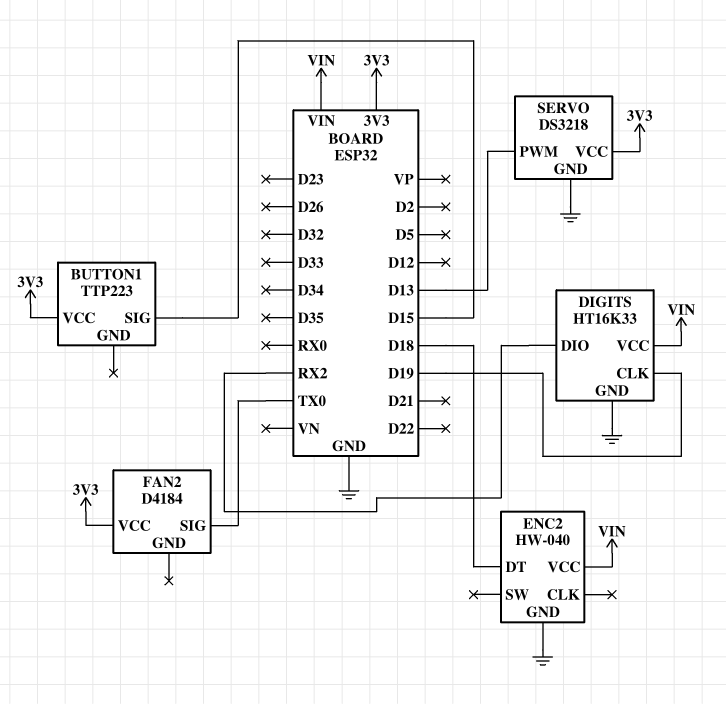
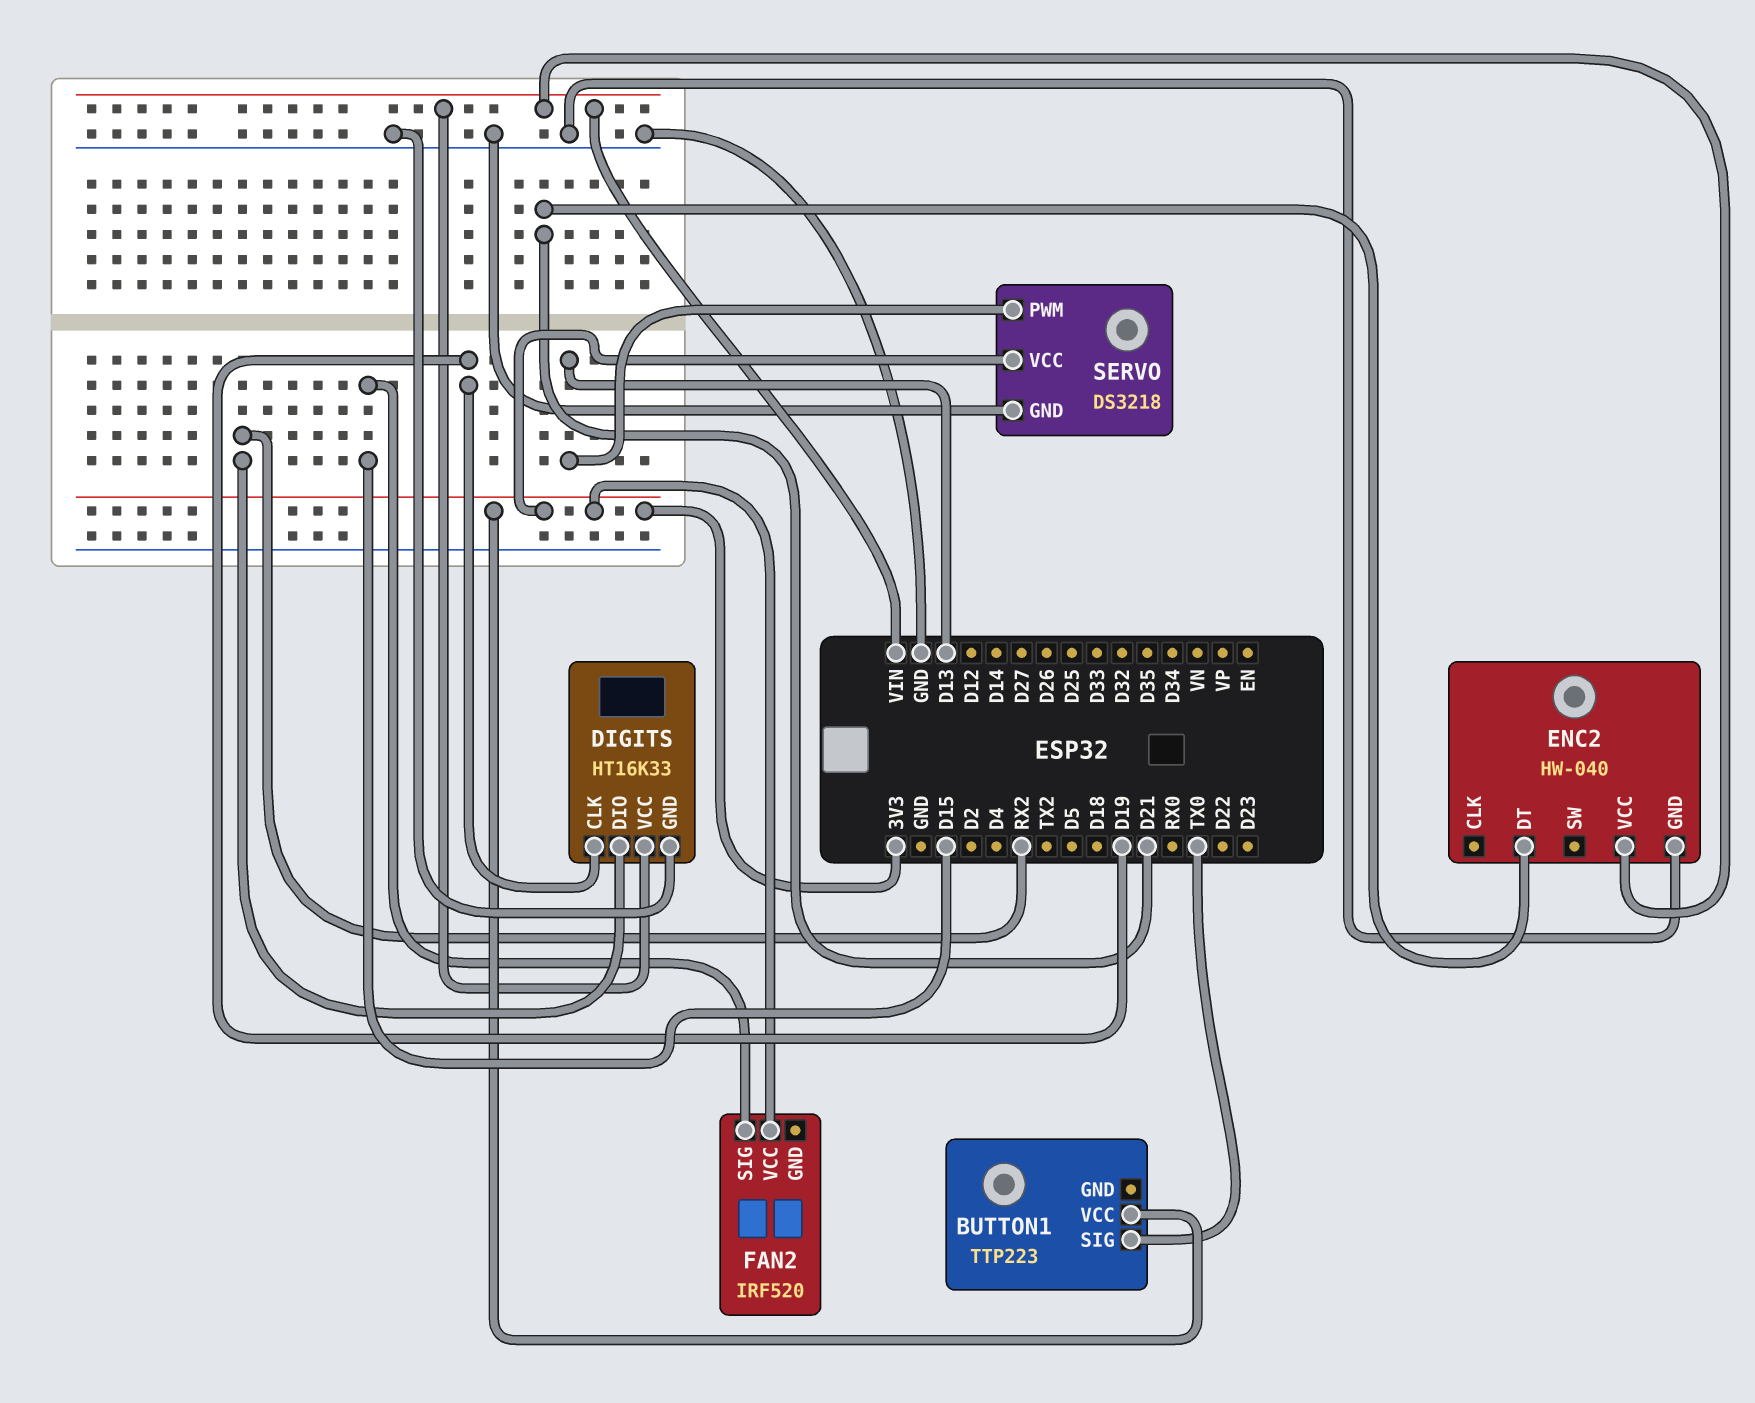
BUTTON1 pin SIG: D15 -> TX0
ENC2 pin DT: D18 -> D21
FAN2: D4184 -> IRF520
FAN2 pin SIG: TX0 -> D15

